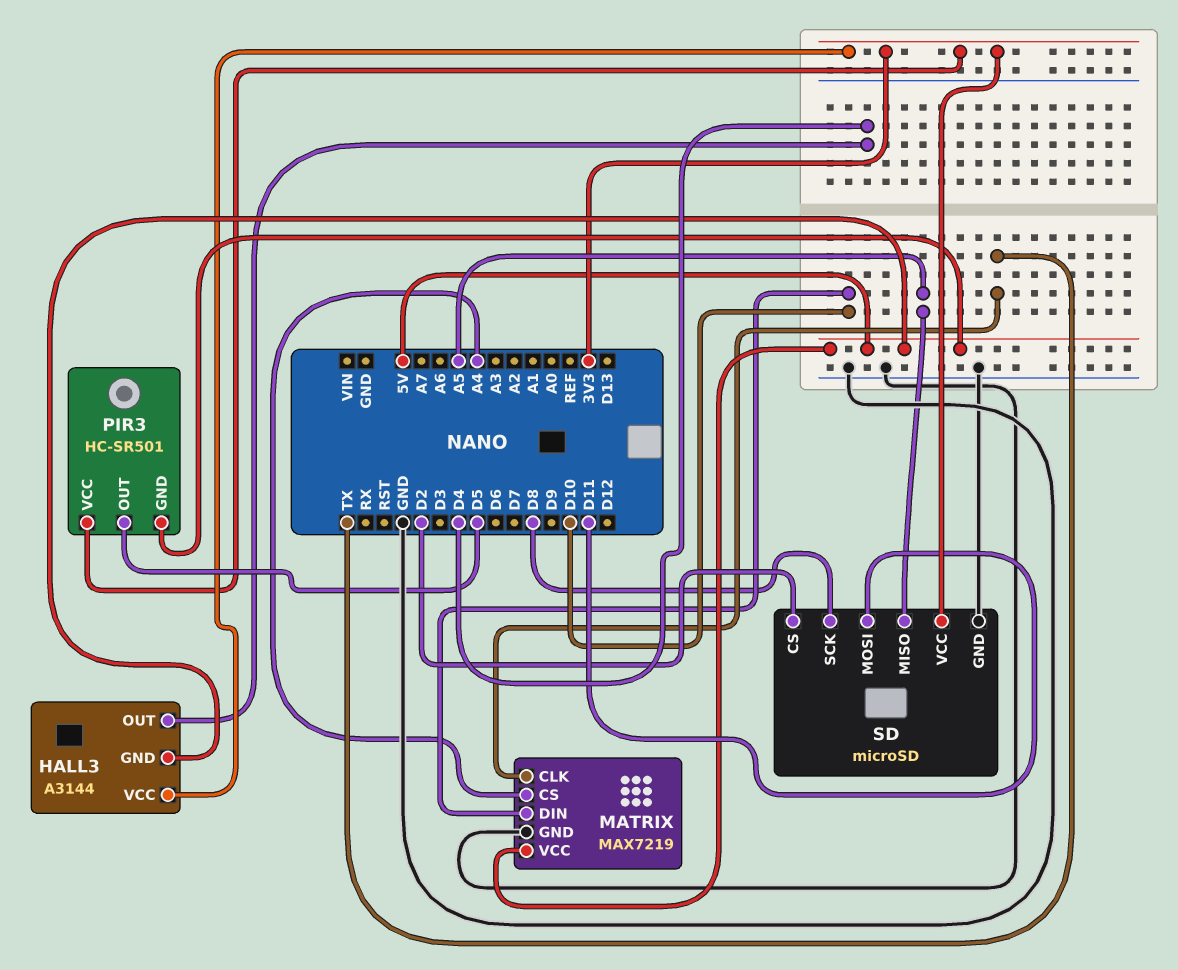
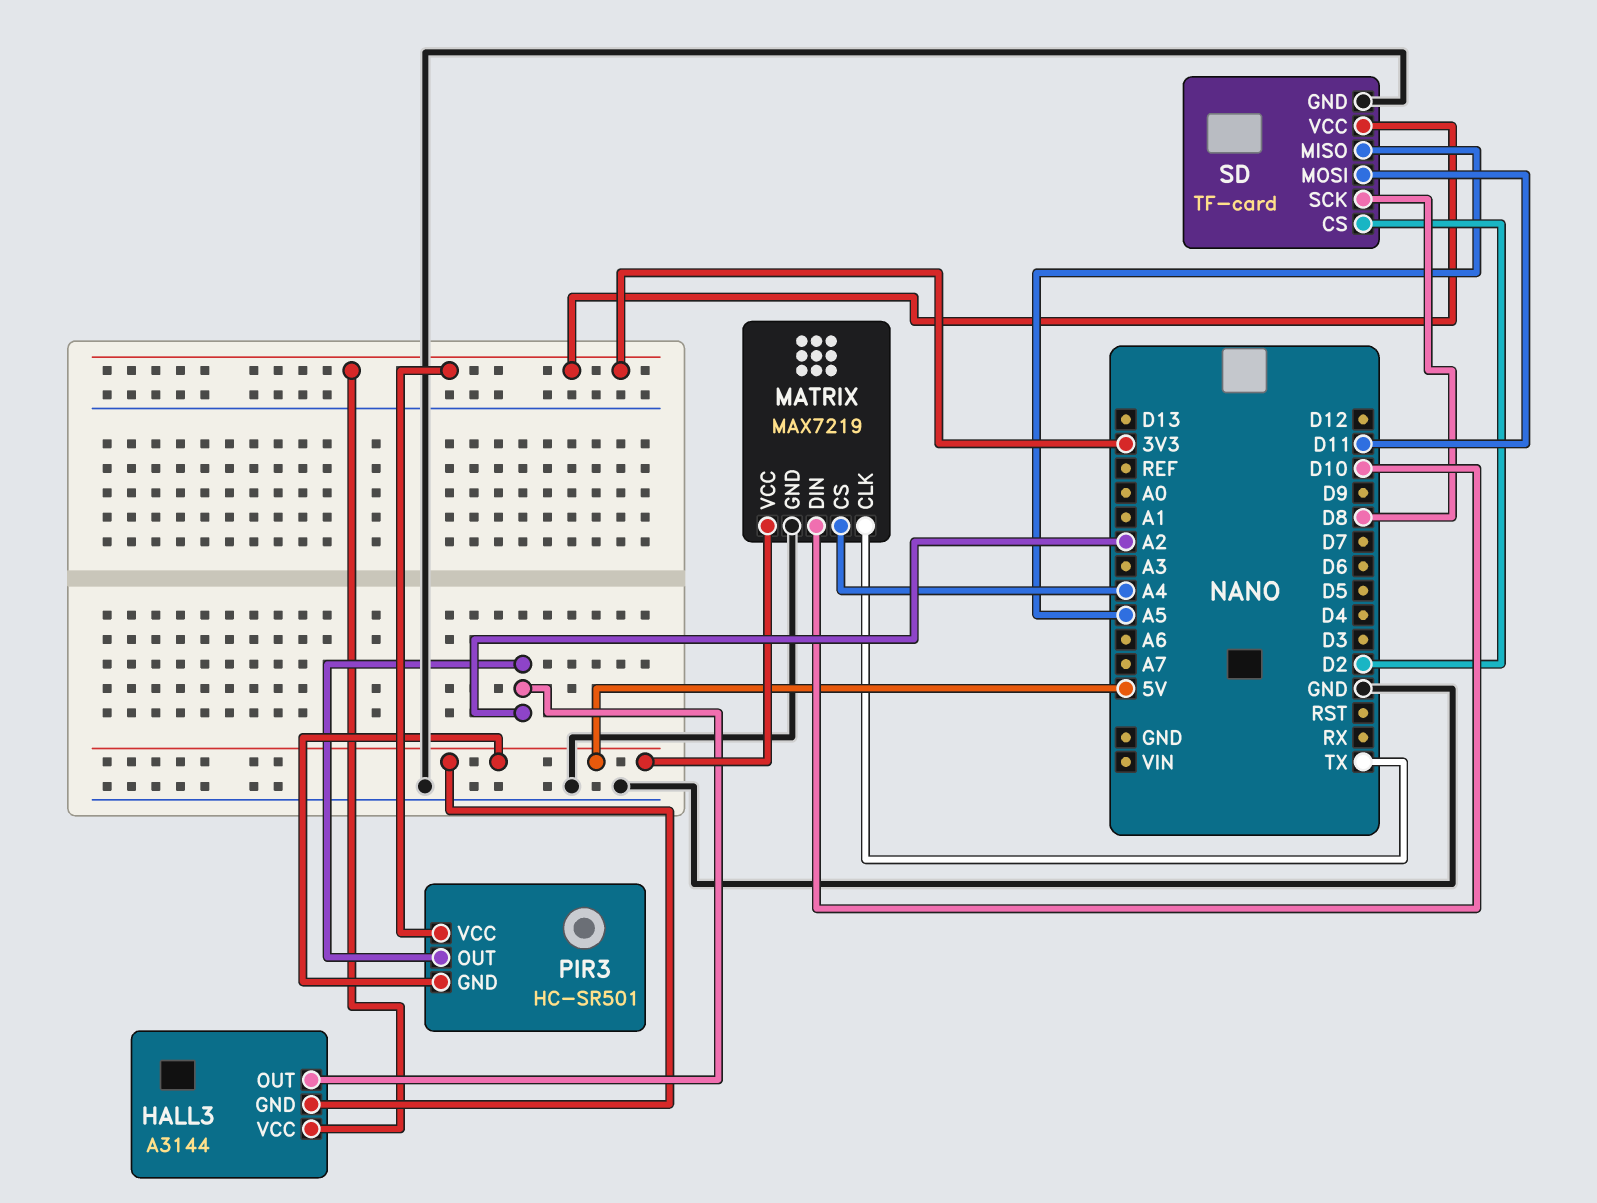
HALL3 pin OUT: D4 -> A2
PIR3 pin OUT: D5 -> A2
SD: microSD -> TF-card

